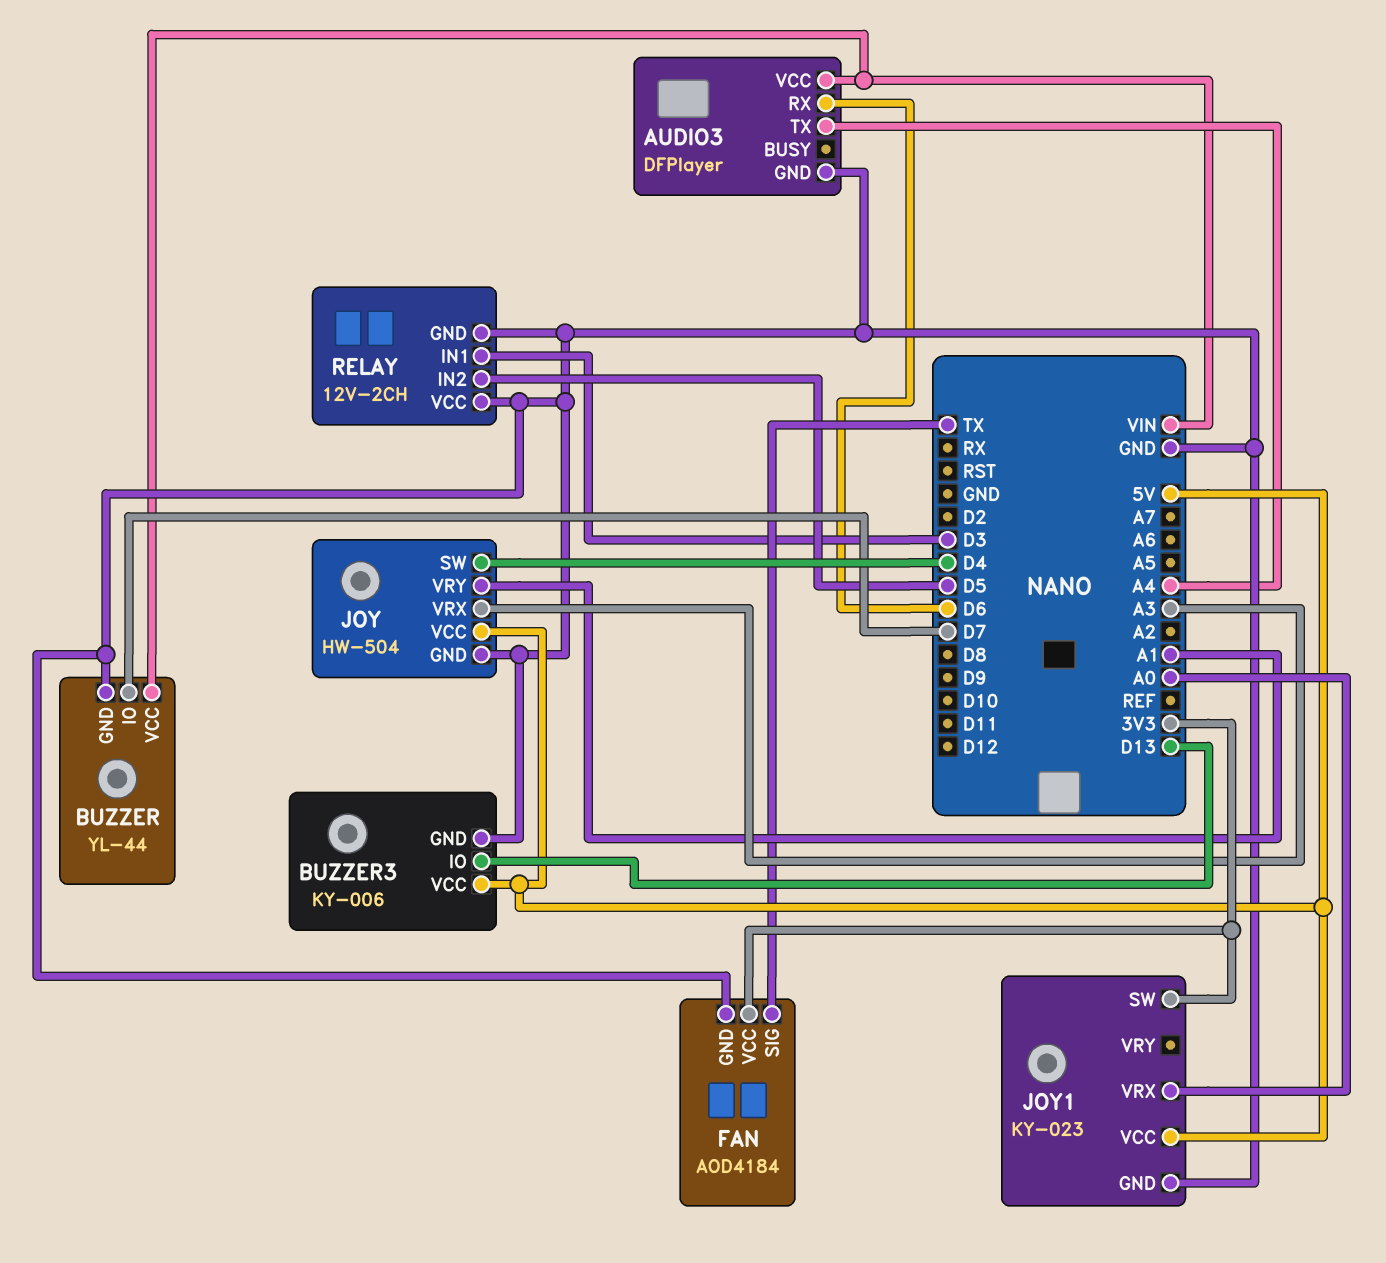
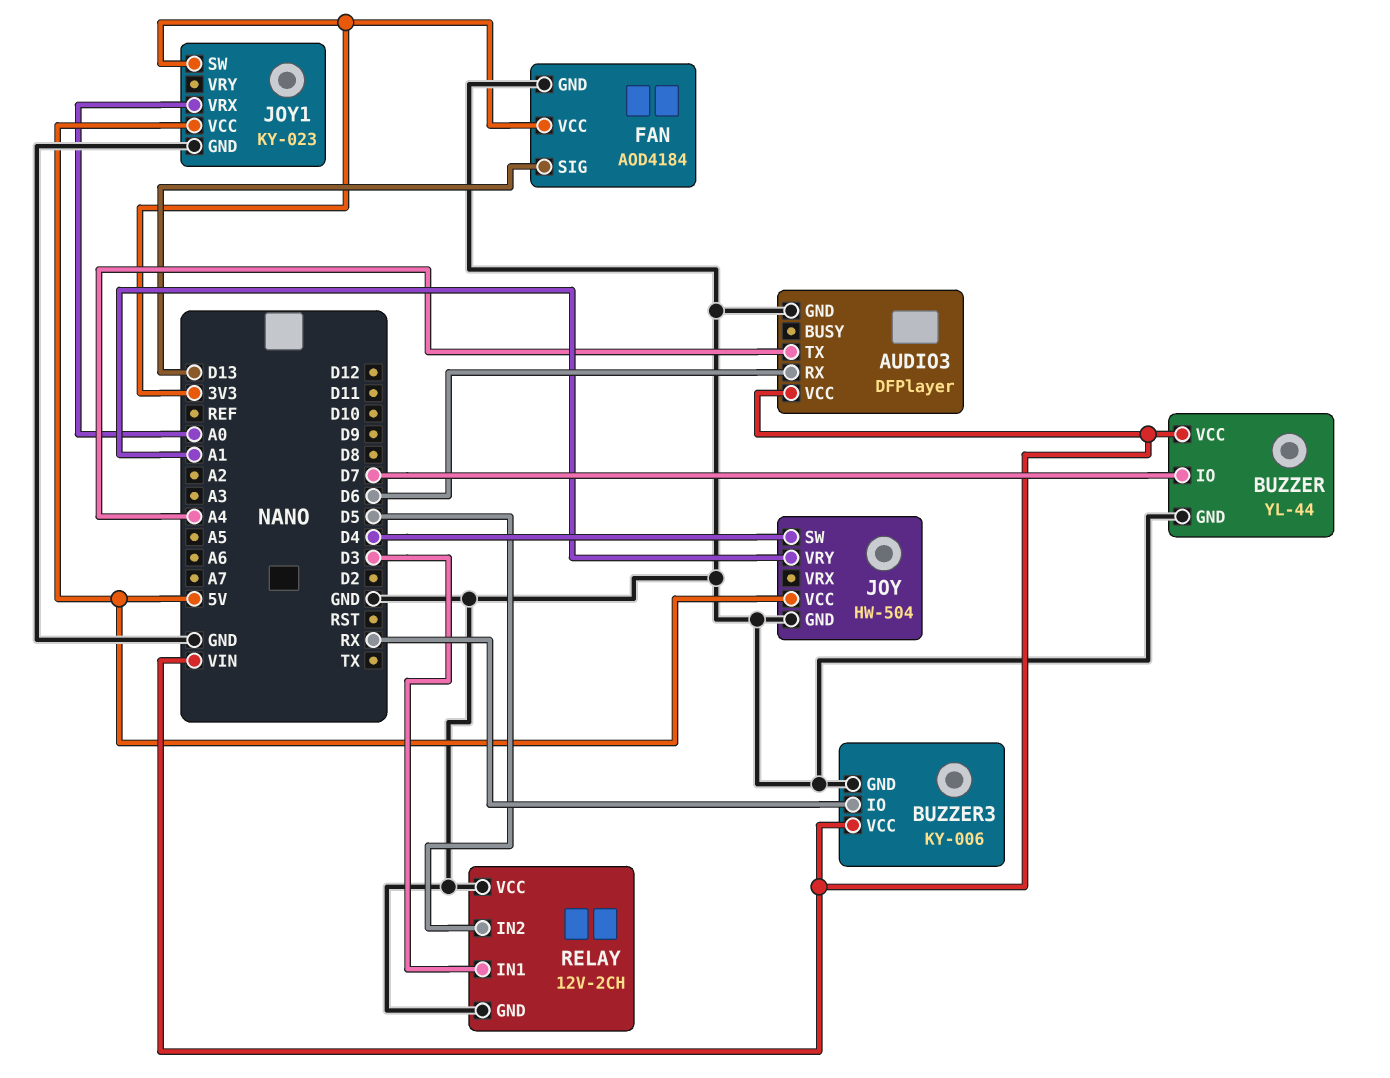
BUZZER3 pin IO: D13 -> RX
BUZZER3 pin VCC: 5V -> VIN
FAN pin SIG: TX -> D13
JOY pin VRX: A3 -> none

